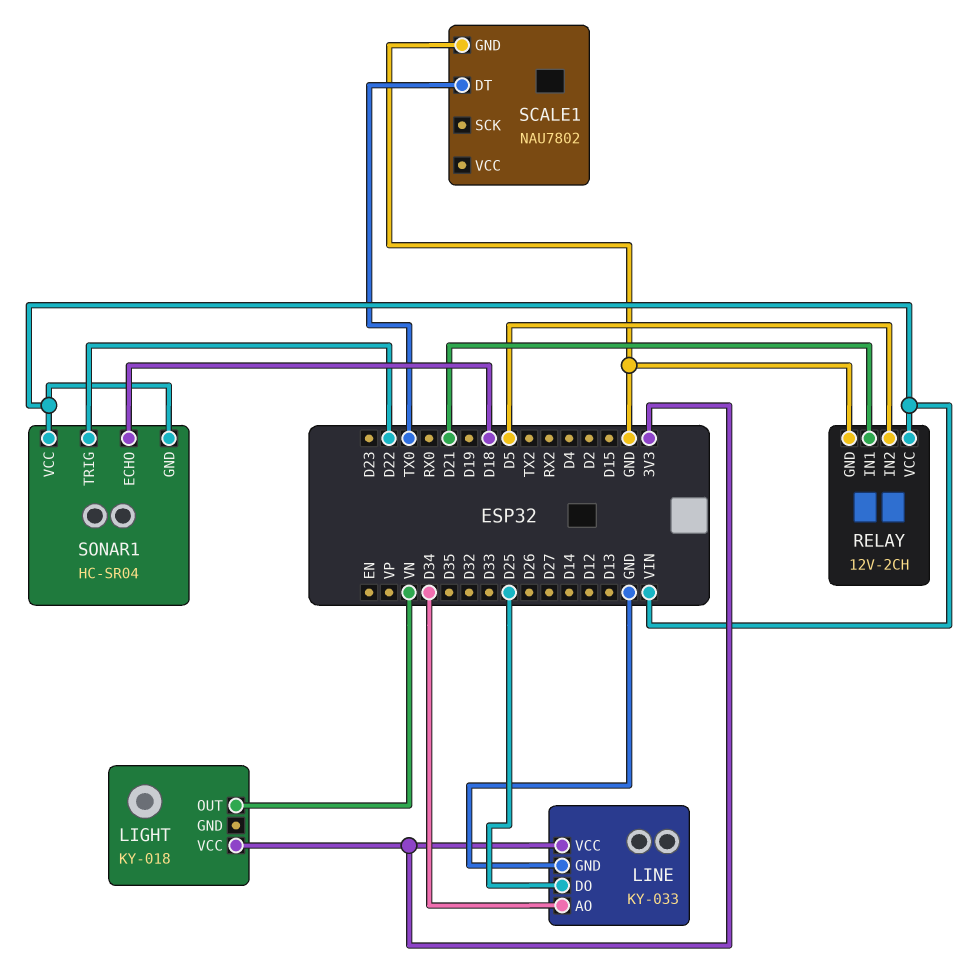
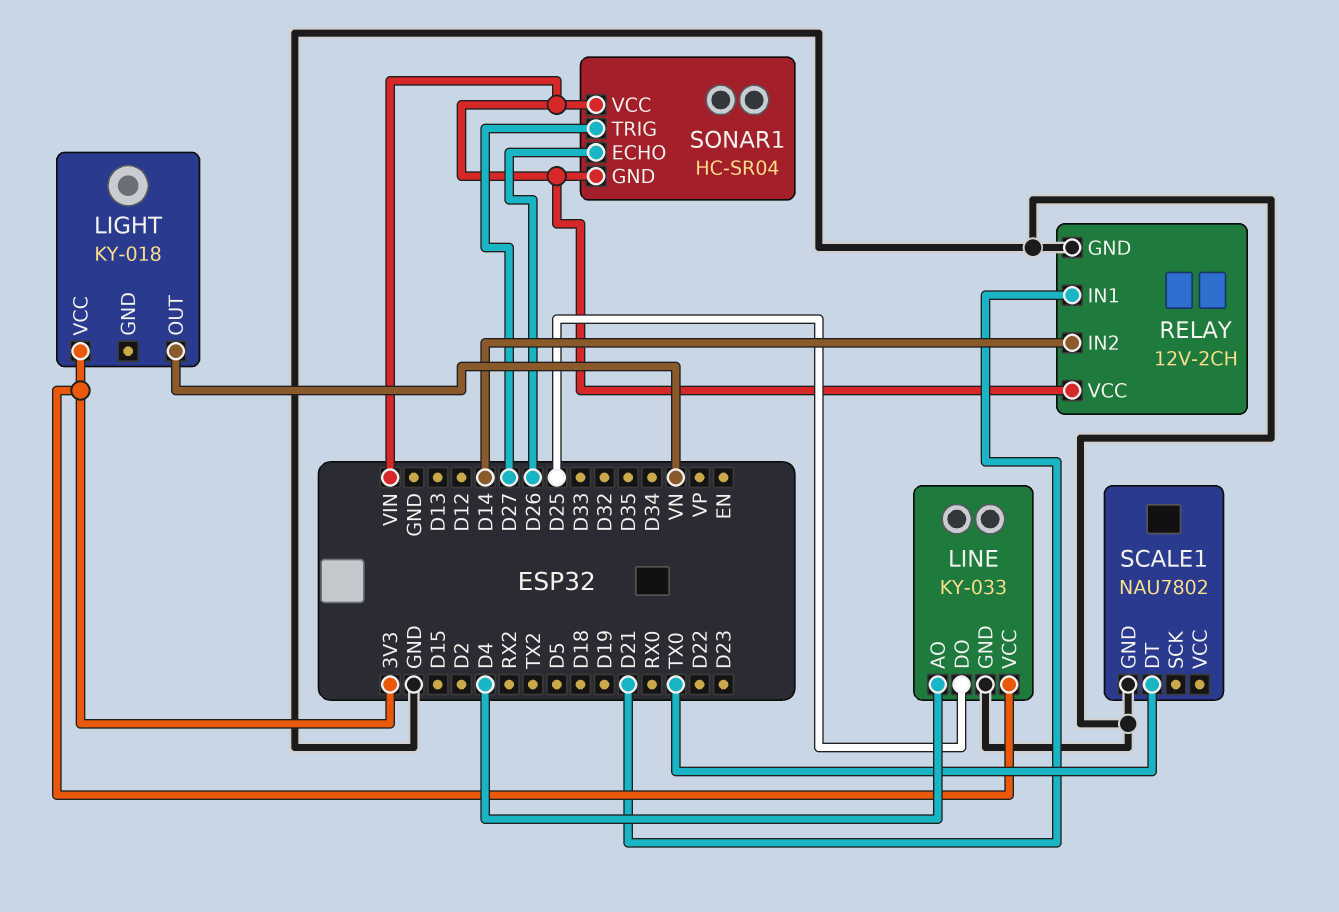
LINE pin AO: D34 -> D4
RELAY pin IN2: D5 -> D14
SONAR1 pin ECHO: D18 -> D26
SONAR1 pin TRIG: D22 -> D27

